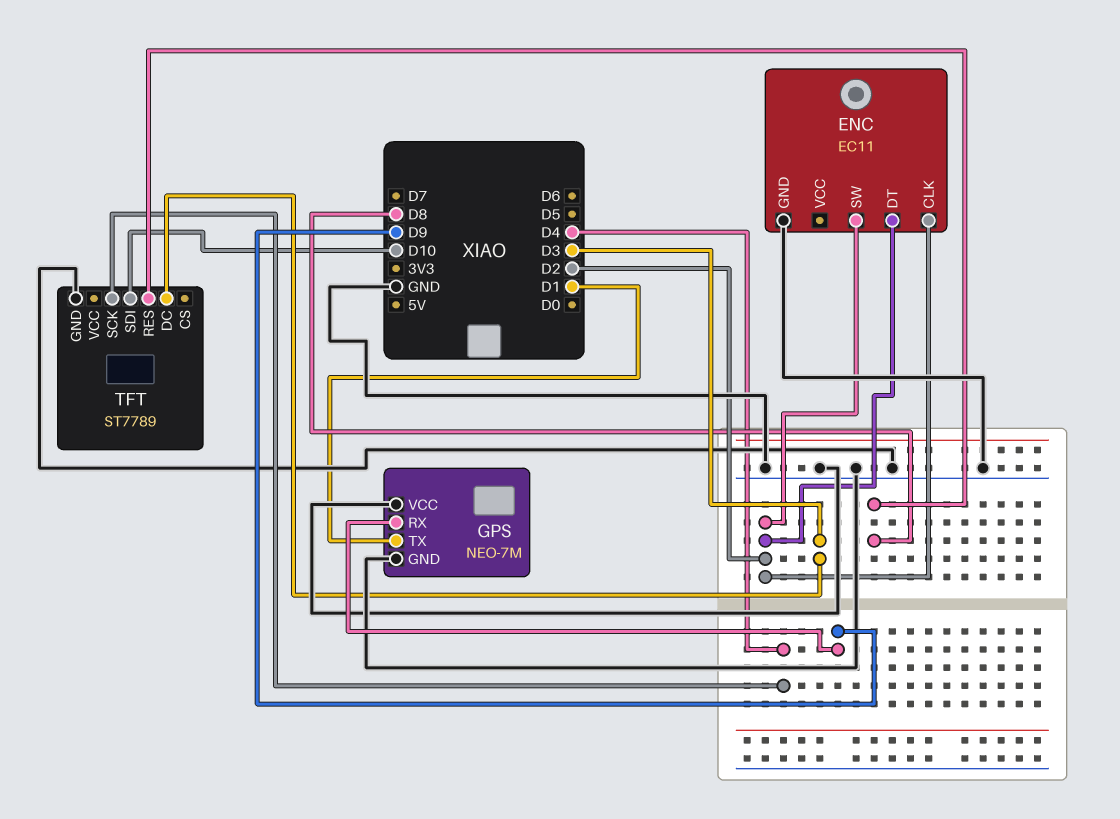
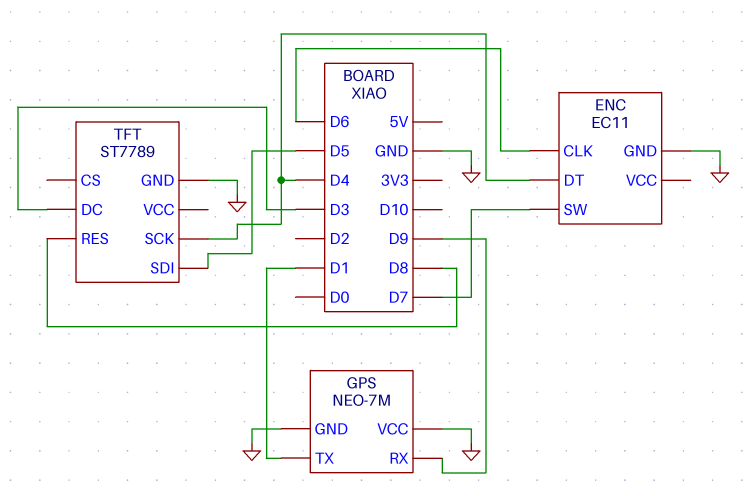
ENC pin CLK: D2 -> D6
ENC pin DT: D2 -> D4
ENC pin SW: D2 -> D7
TFT pin SDI: D10 -> D5

